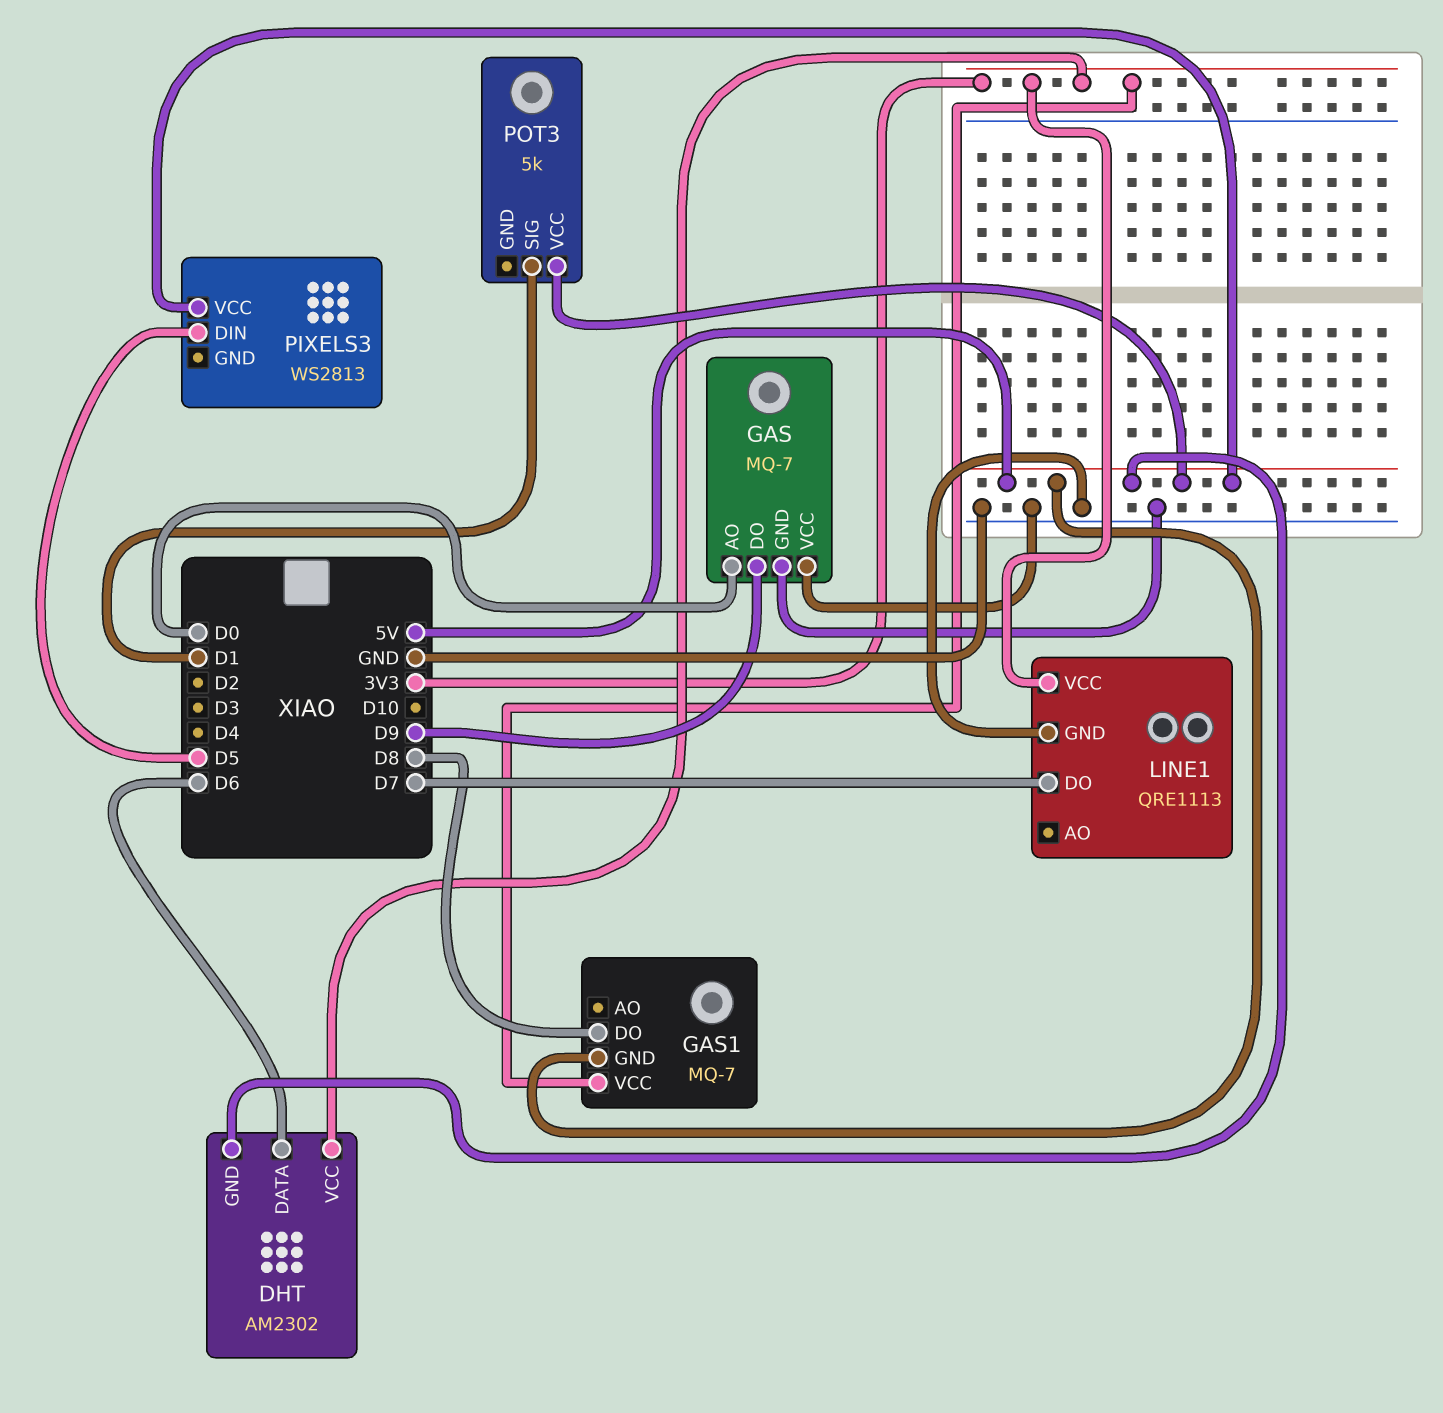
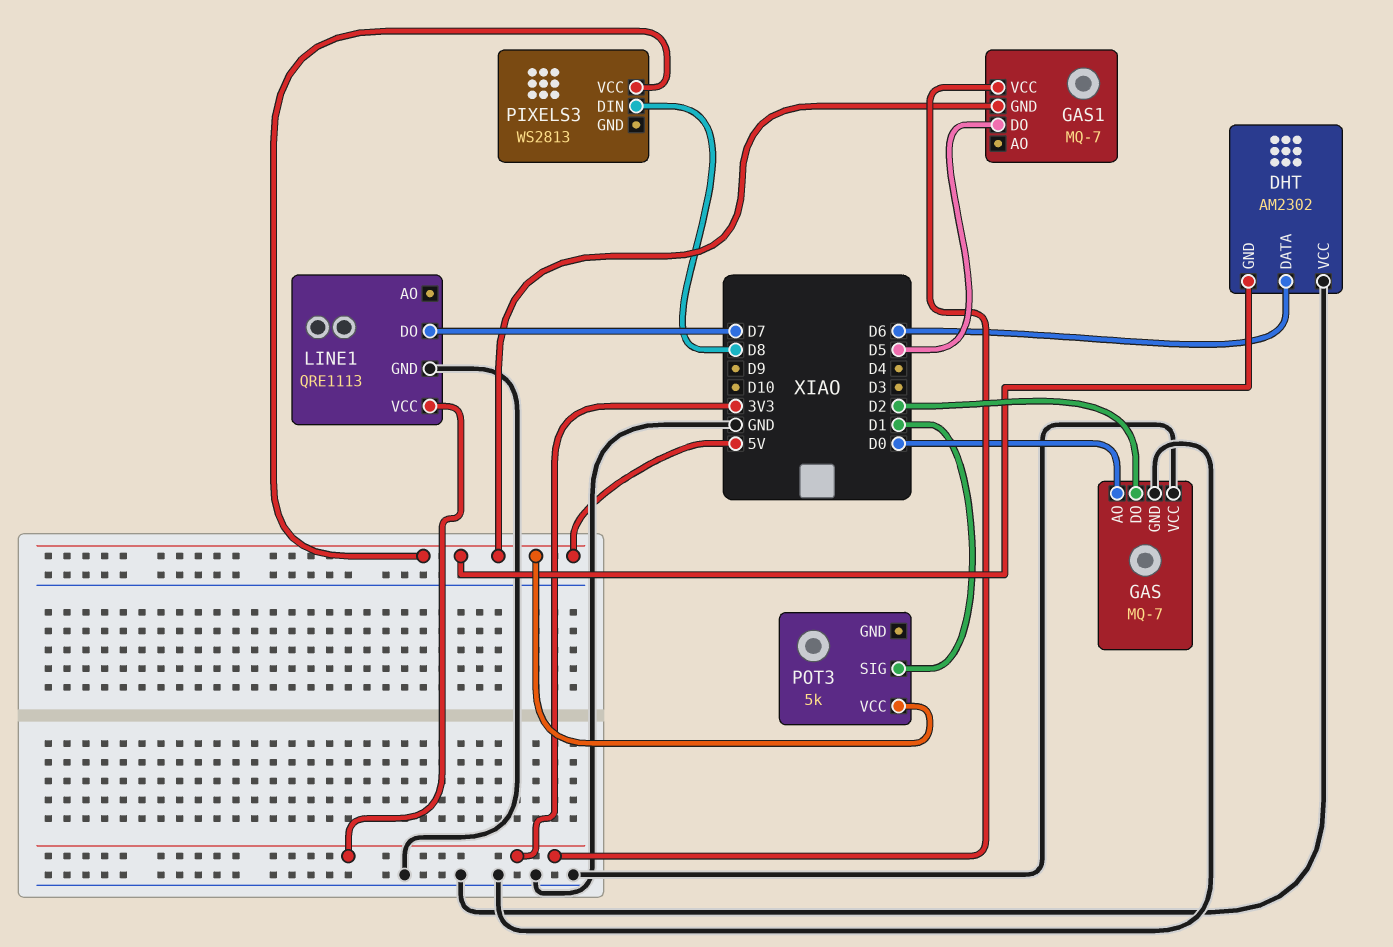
DHT pin VCC: 3V3 -> GND
GAS pin DO: D9 -> D2
GAS1 pin DO: D8 -> D5
PIXELS3 pin DIN: D5 -> D8

